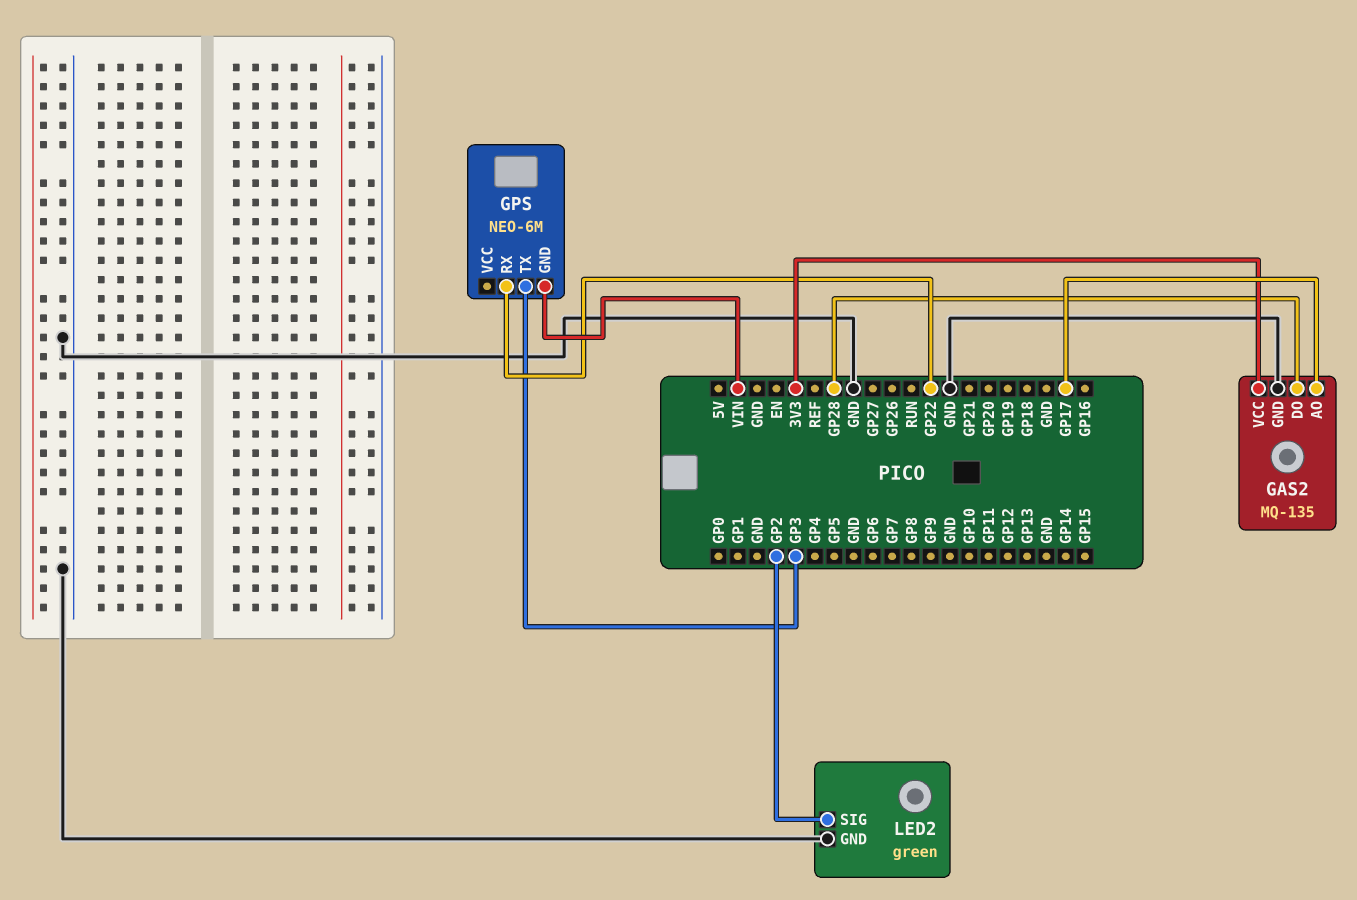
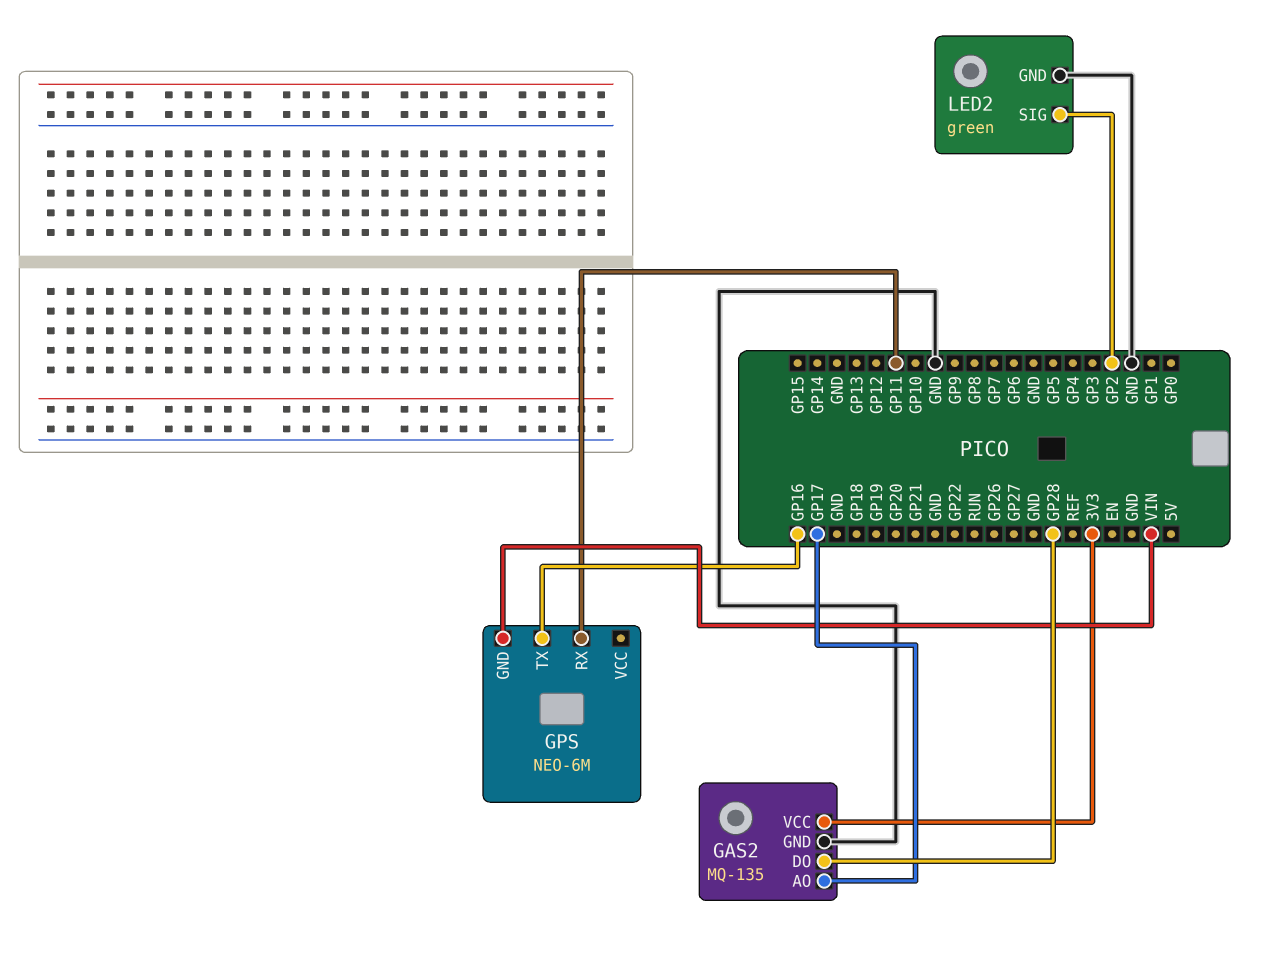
GPS pin RX: GP22 -> GP11
GPS pin TX: GP3 -> GP16

